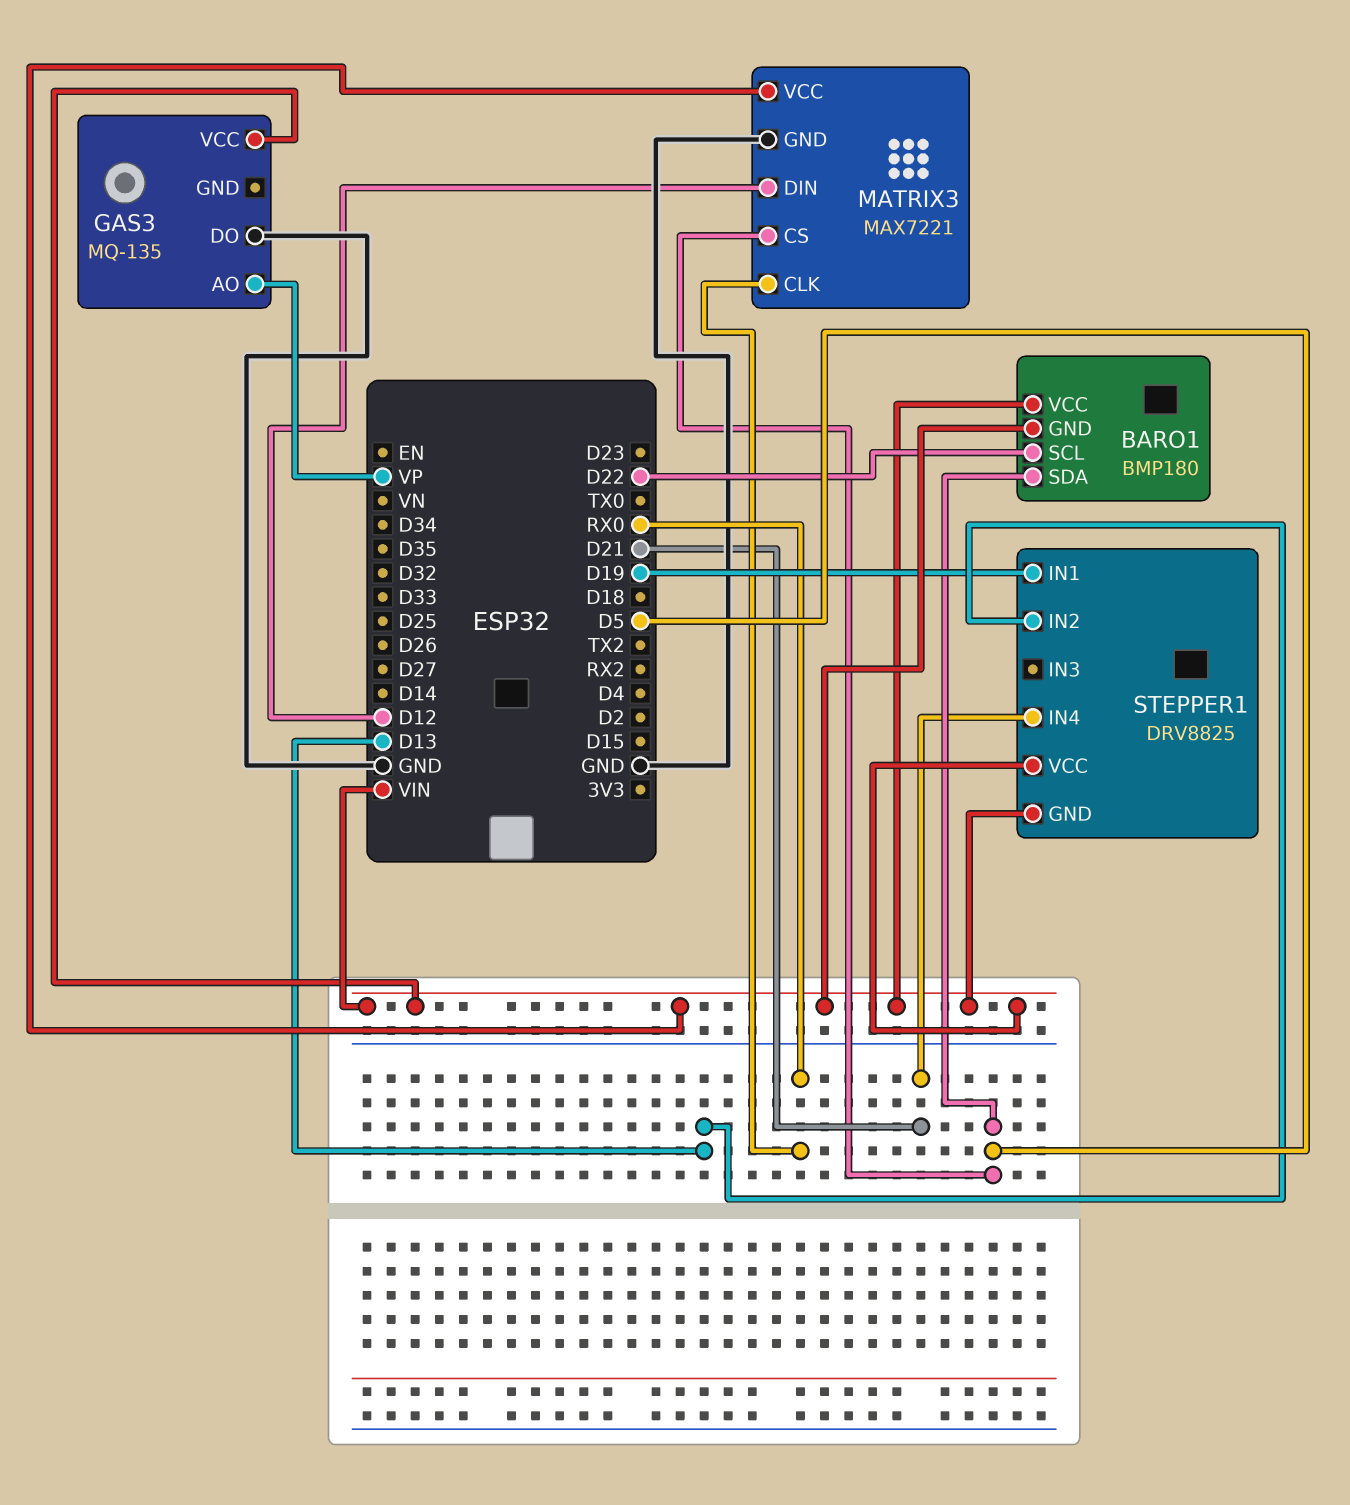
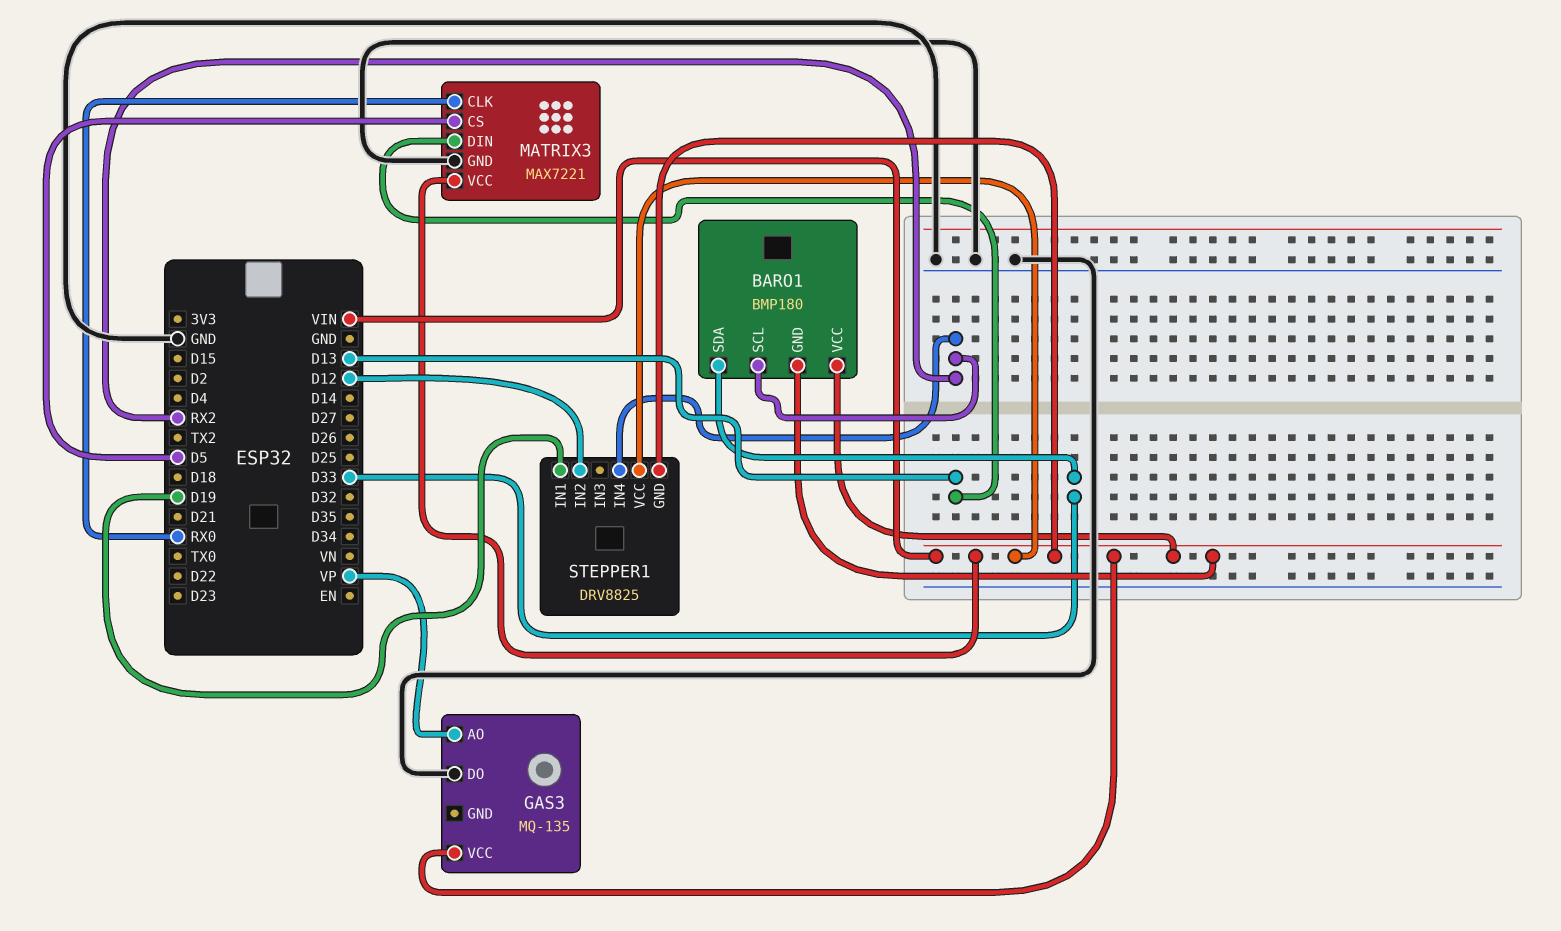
BARO1 pin SCL: D22 -> RX2
BARO1 pin SDA: D5 -> D33
MATRIX3 pin DIN: D12 -> D13
STEPPER1 pin IN2: D13 -> D12
STEPPER1 pin IN4: D21 -> RX2

